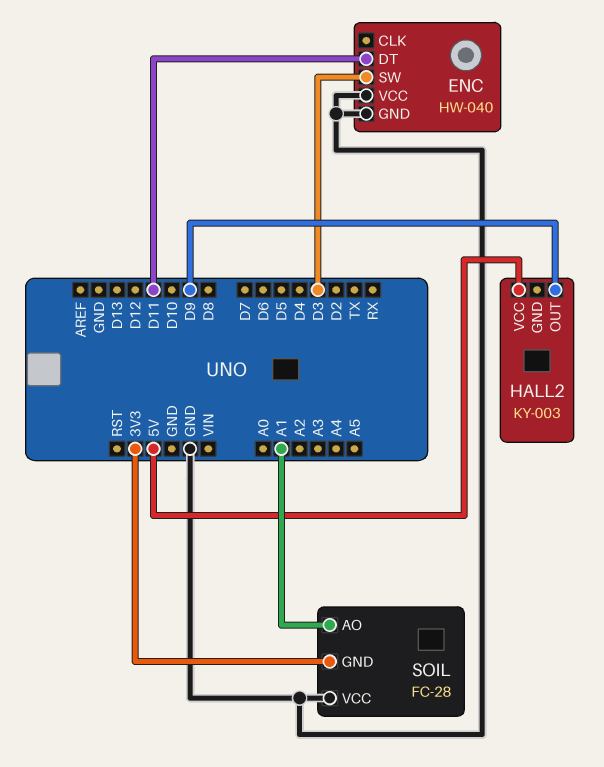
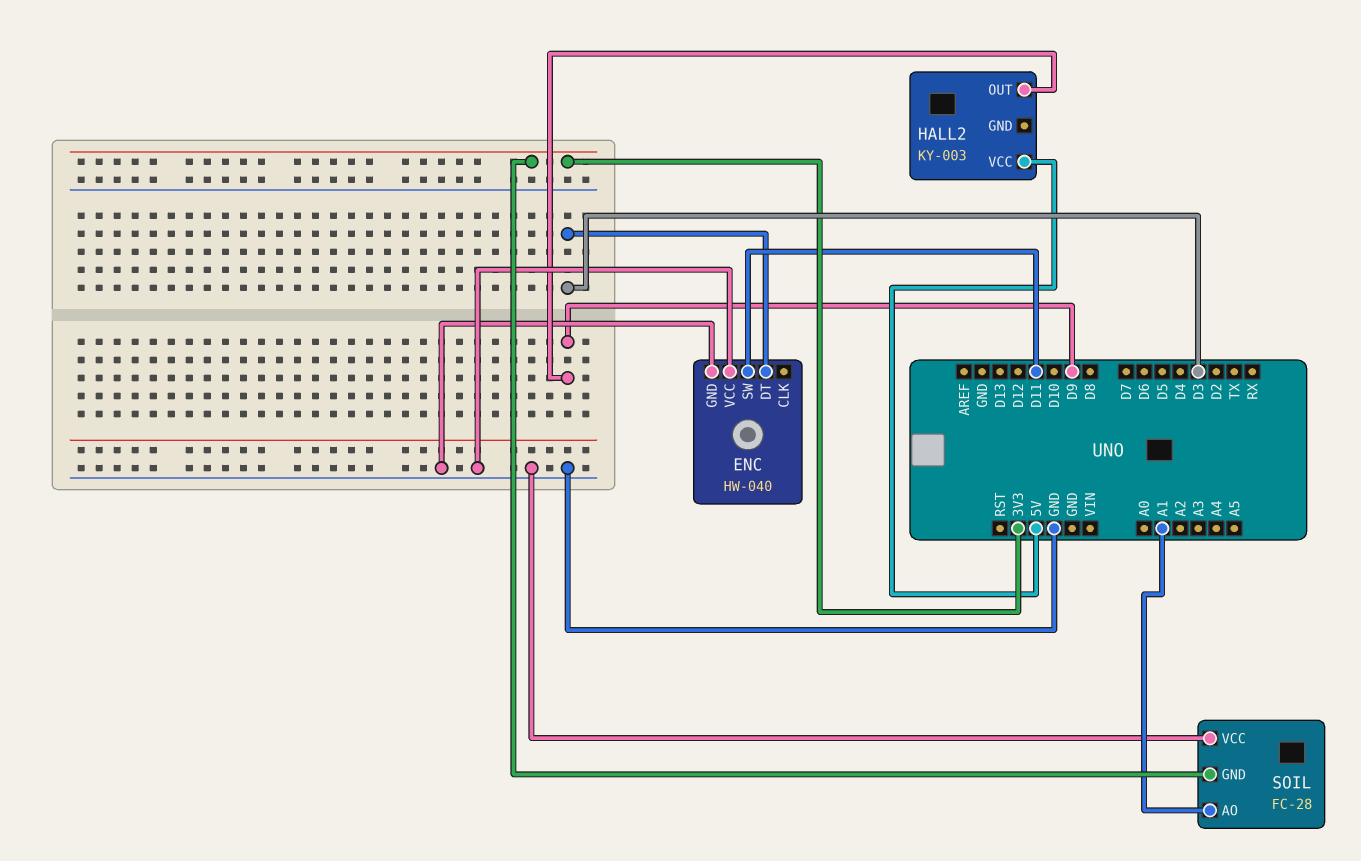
ENC pin DT: D11 -> D3
ENC pin SW: D3 -> D11

